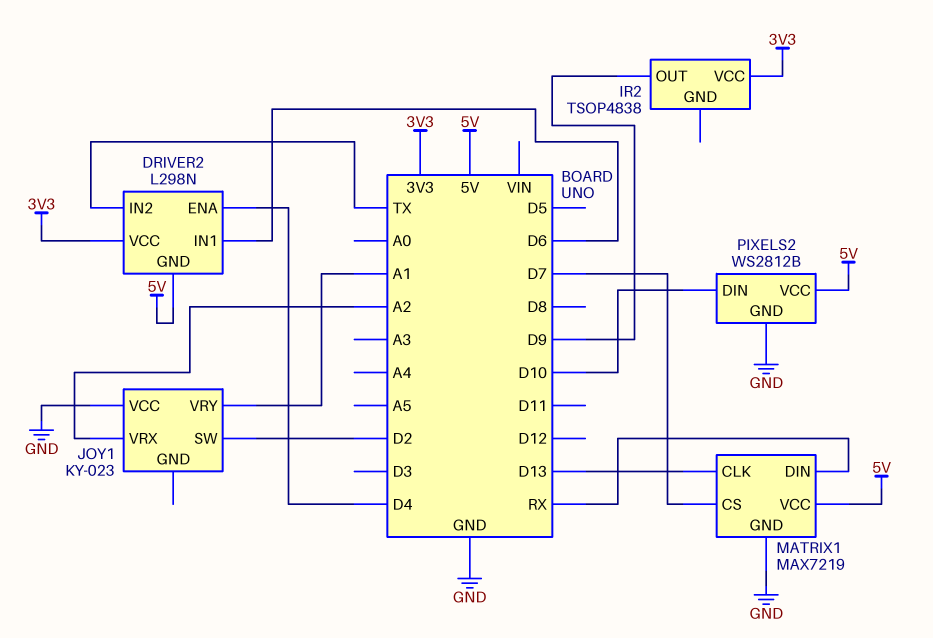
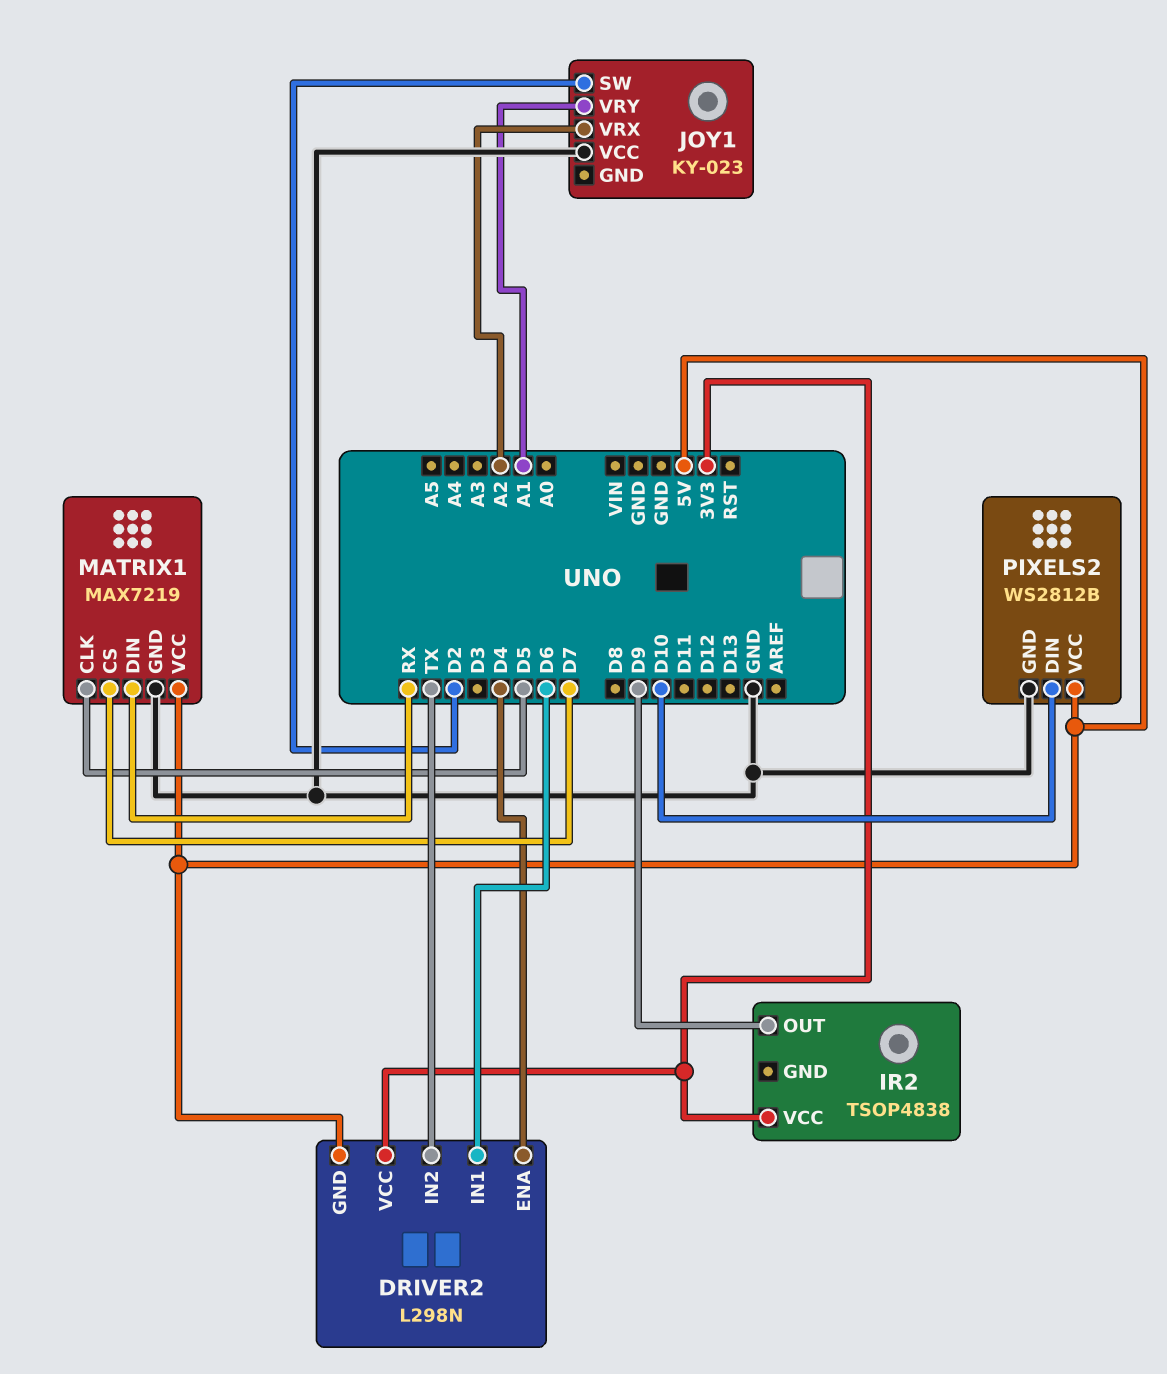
MATRIX1 pin CLK: D13 -> D5

